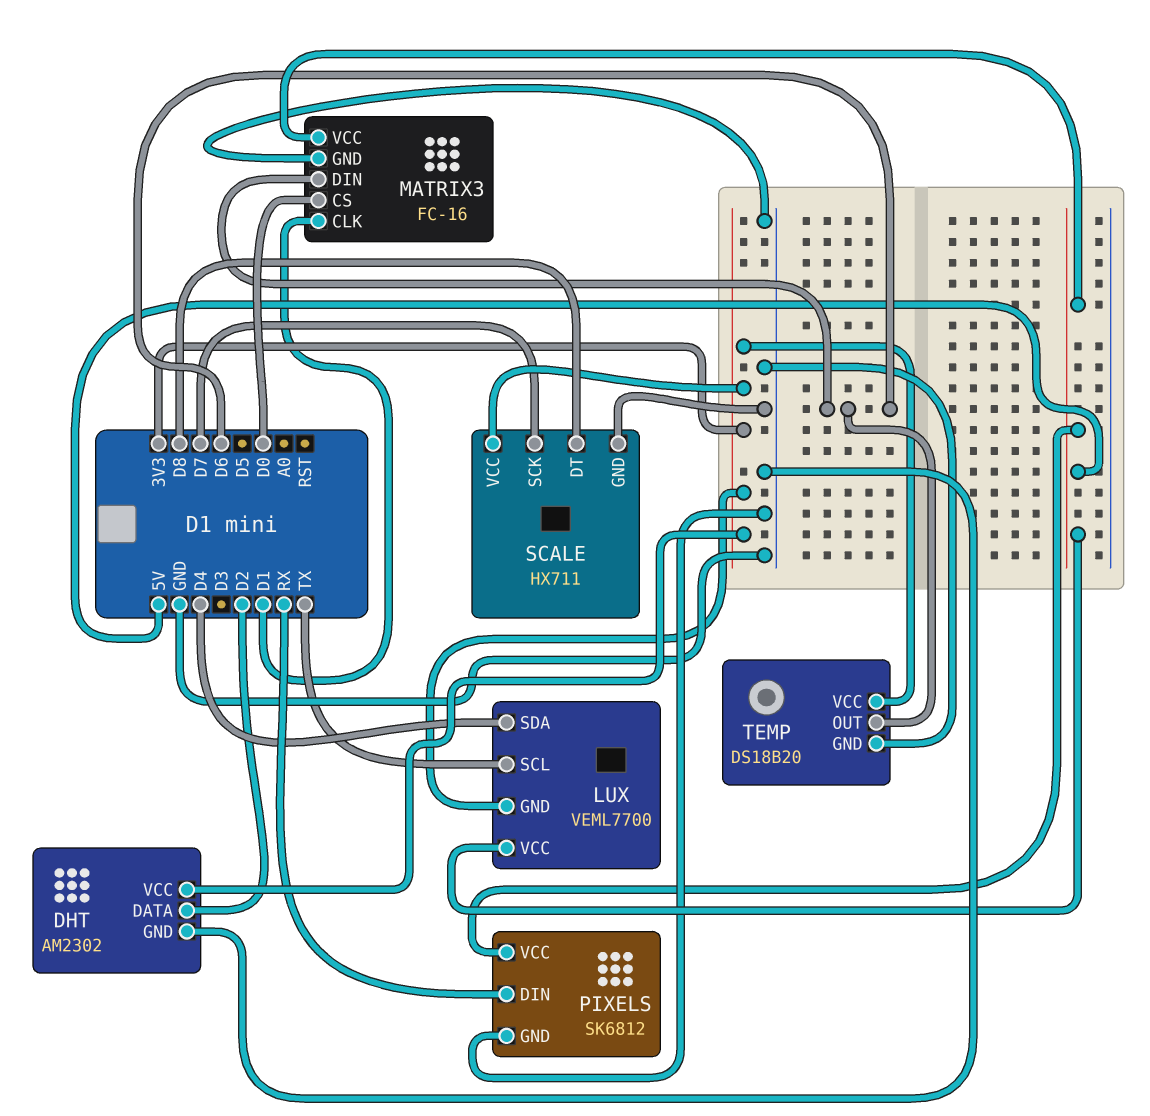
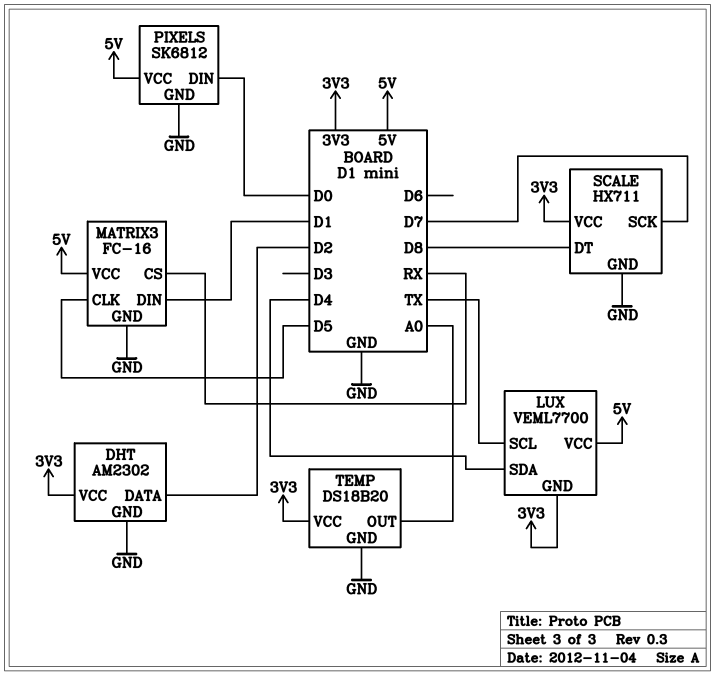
MATRIX3 pin CLK: D1 -> D5
MATRIX3 pin CS: D0 -> RX
MATRIX3 pin DIN: D6 -> D1
PIXELS pin DIN: RX -> D0
TEMP pin OUT: D6 -> A0

